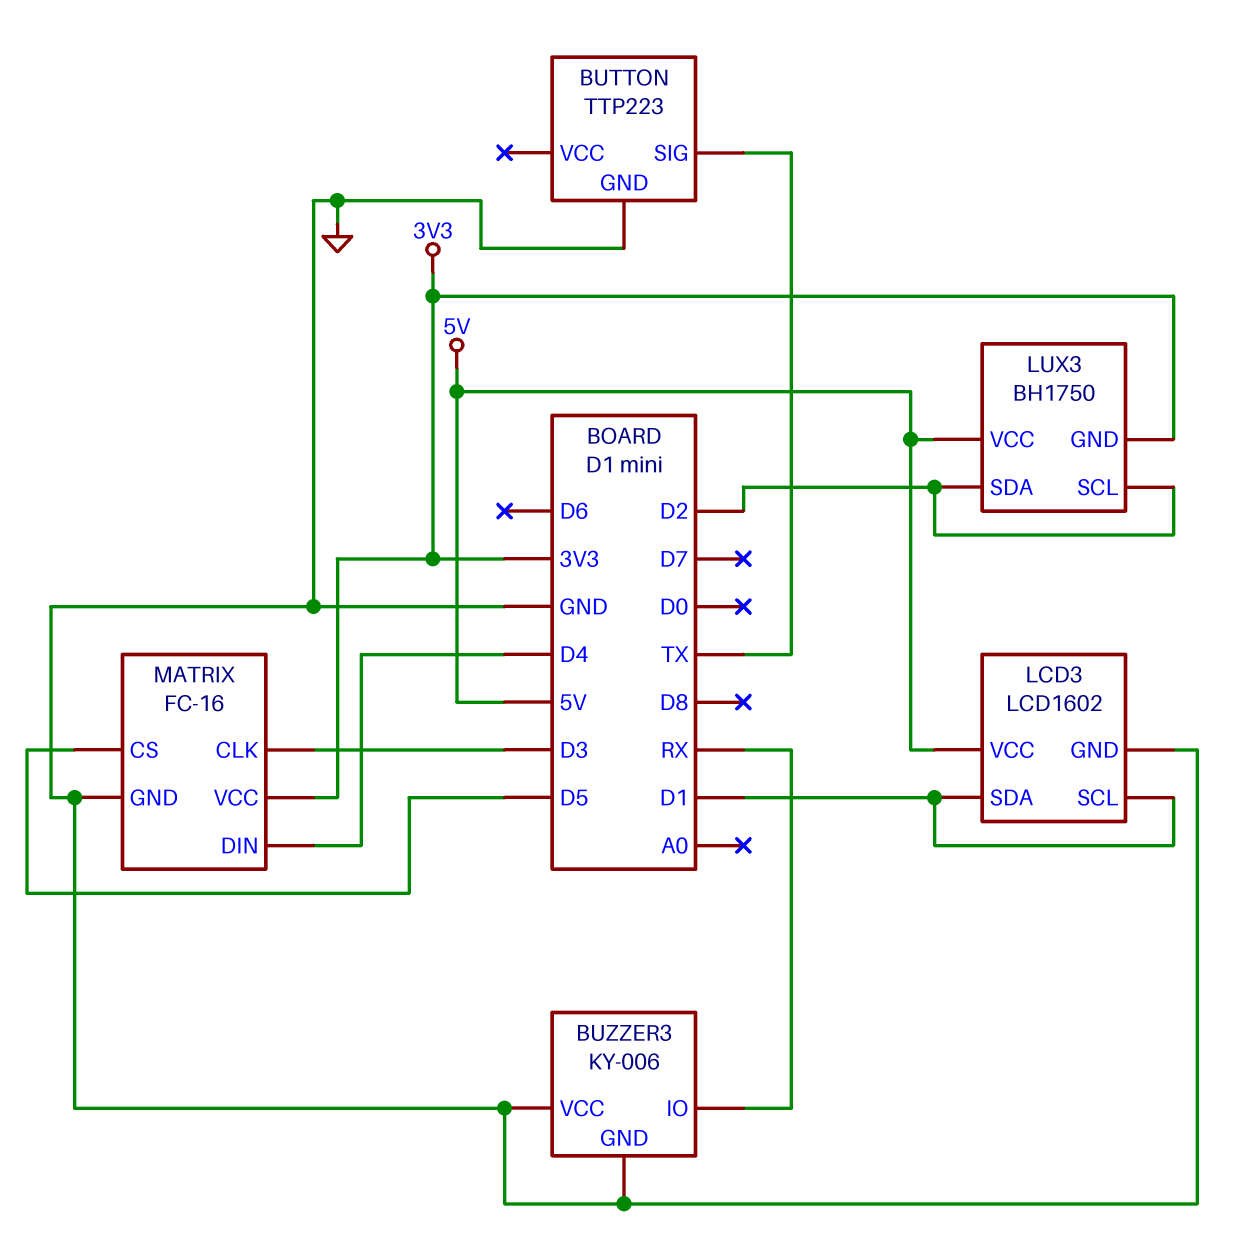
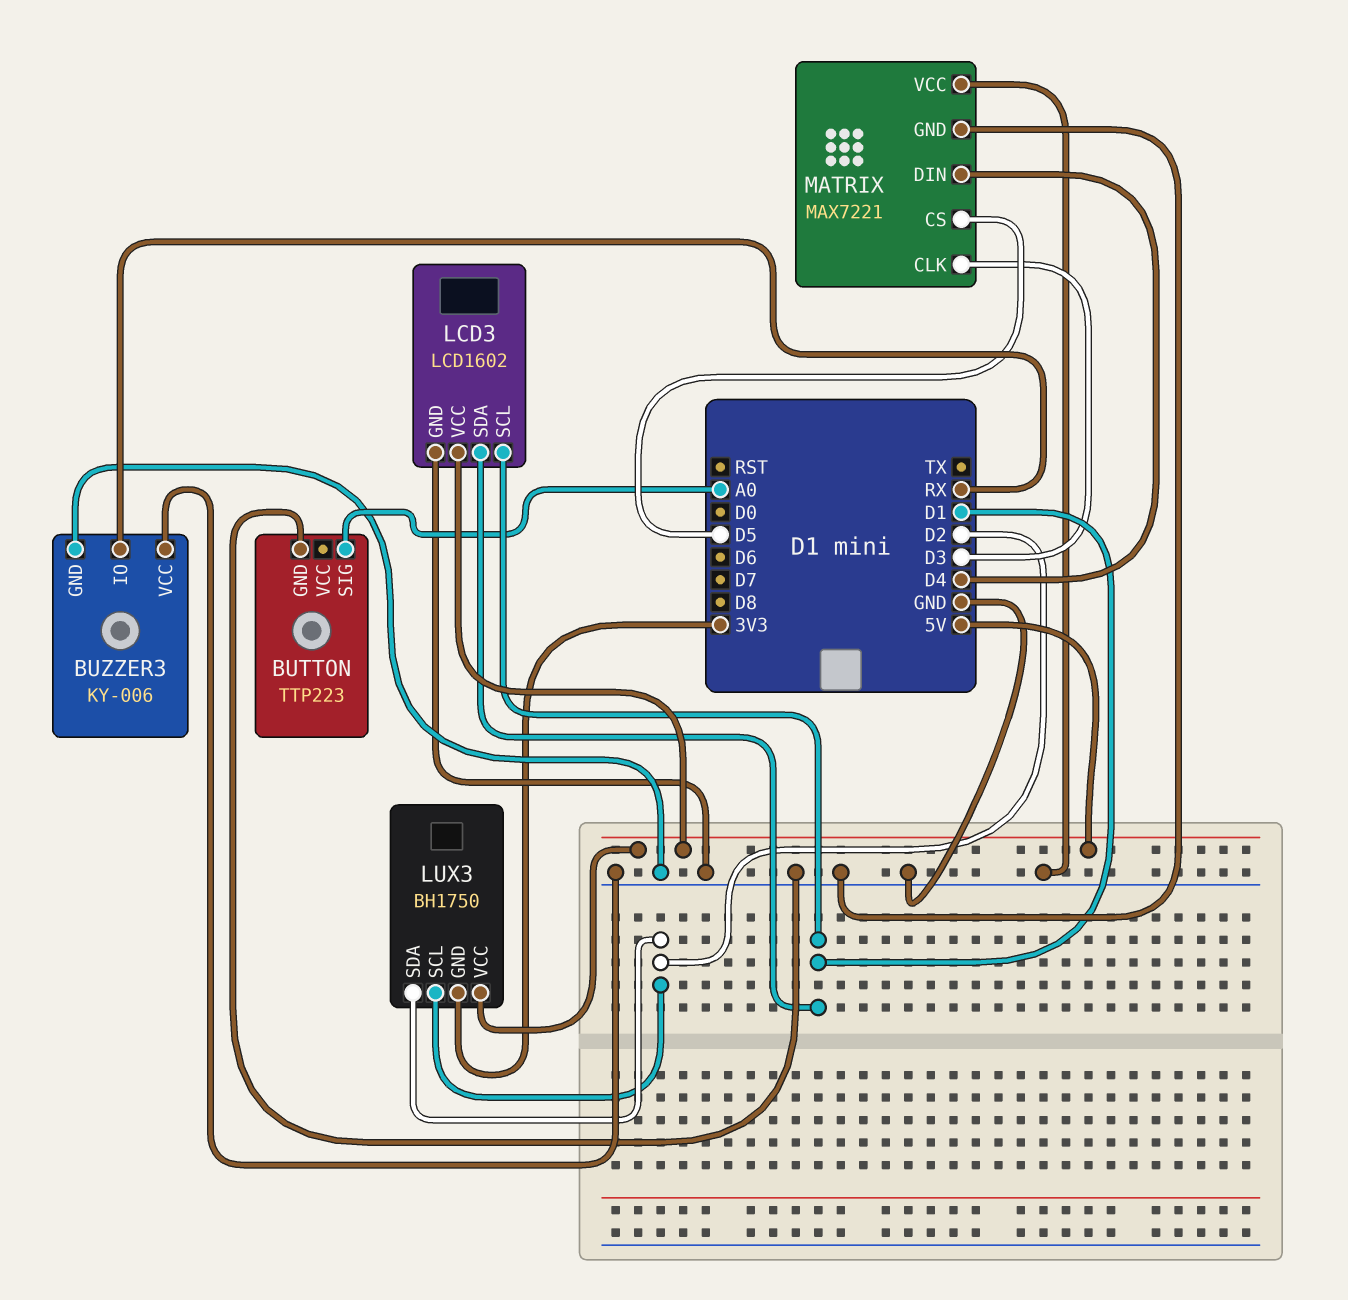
BUTTON pin SIG: TX -> A0
MATRIX: FC-16 -> MAX7221
MATRIX pin VCC: 3V3 -> GND

